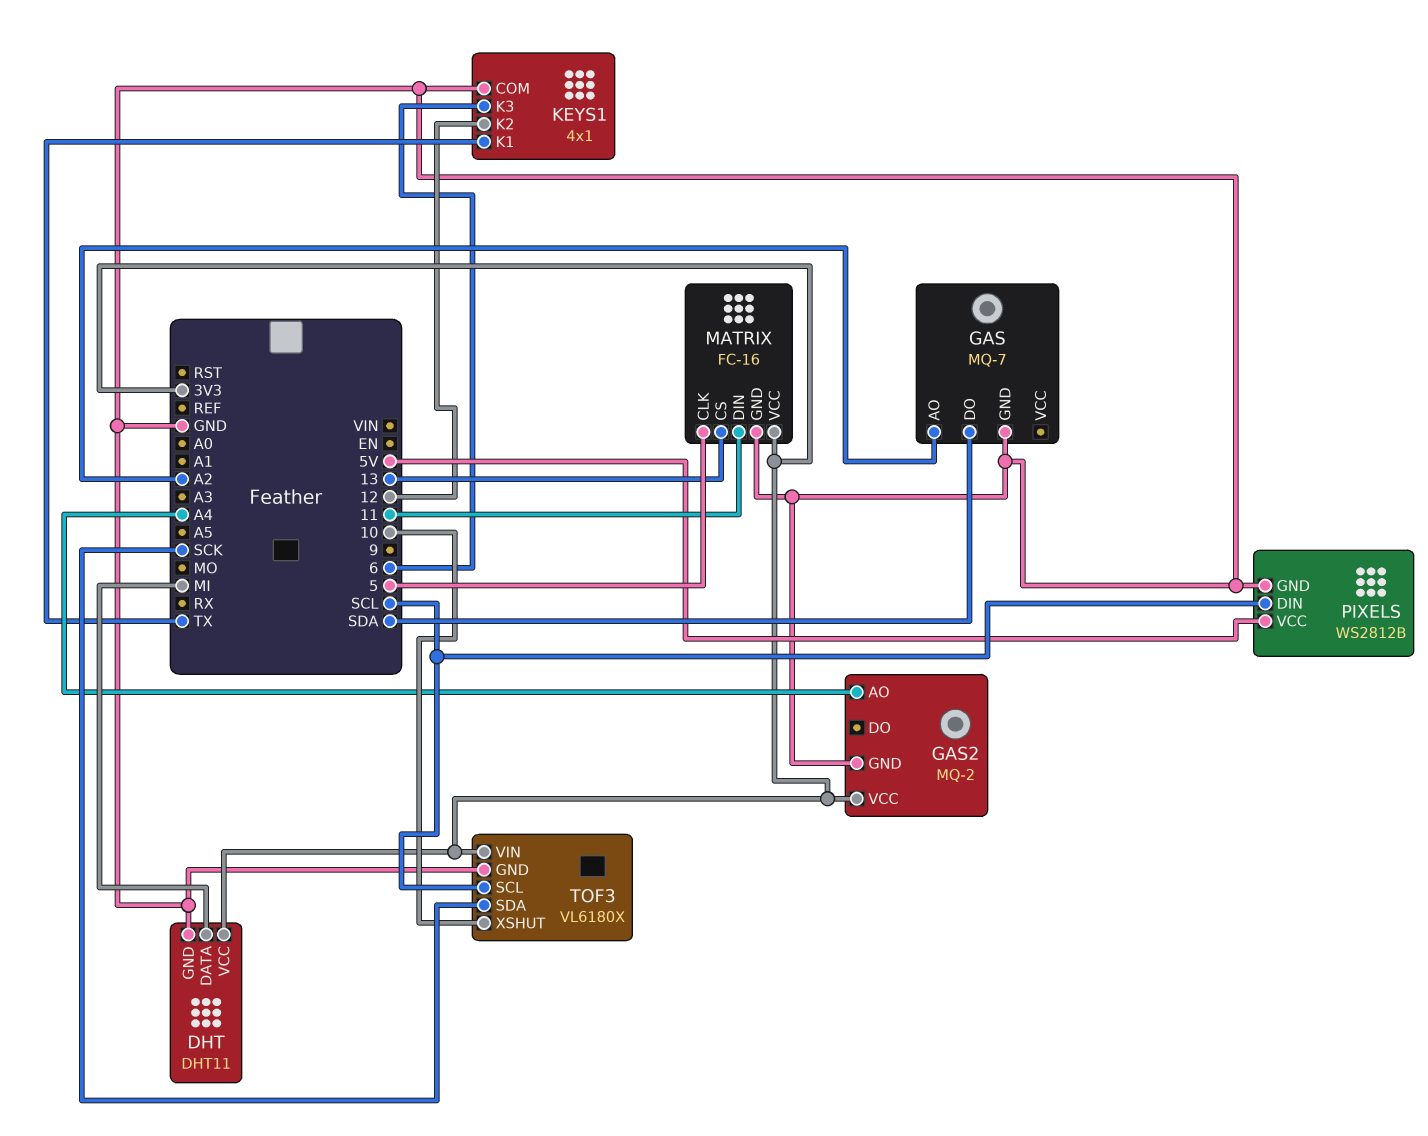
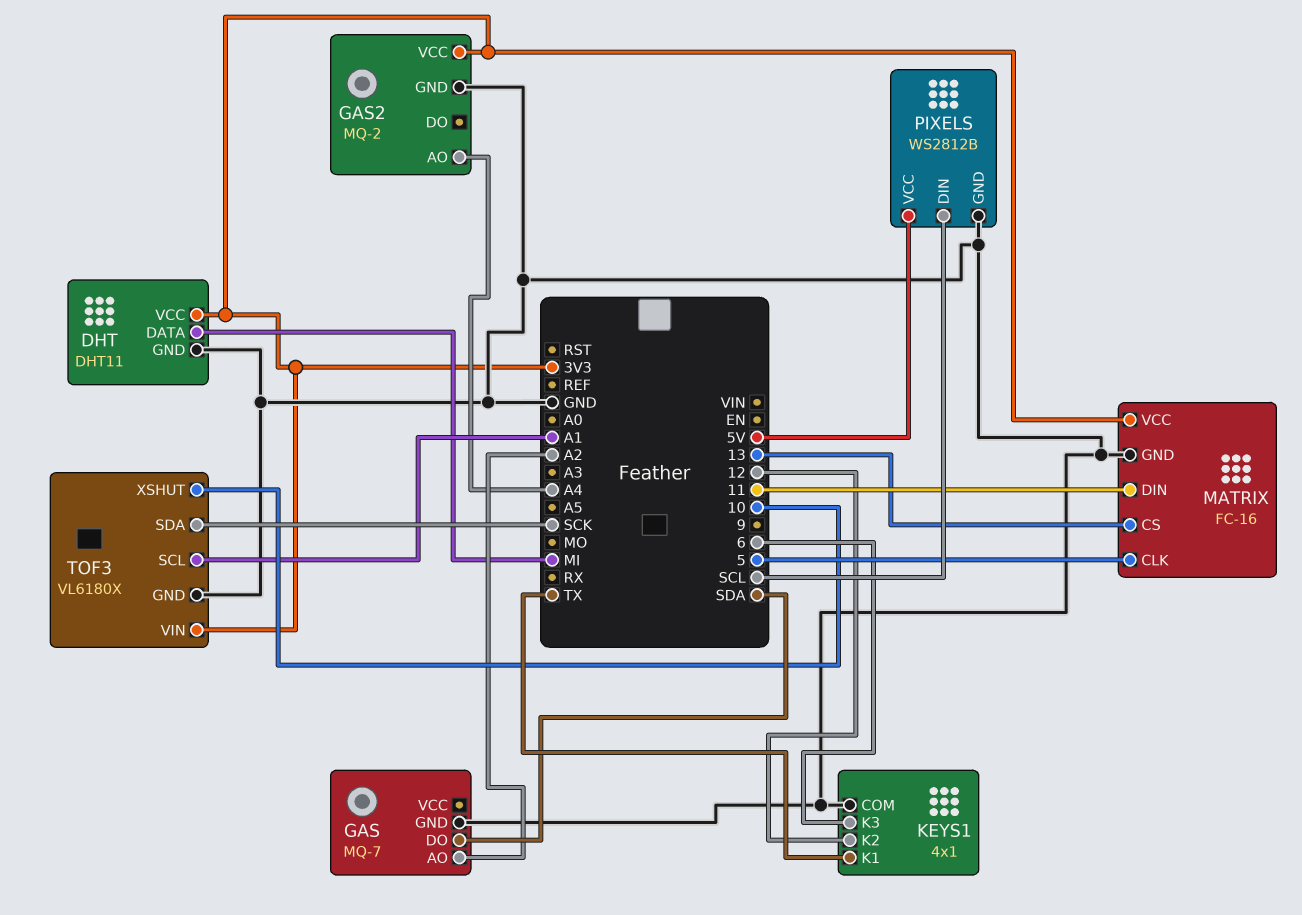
TOF3 pin SCL: SCL -> A1

